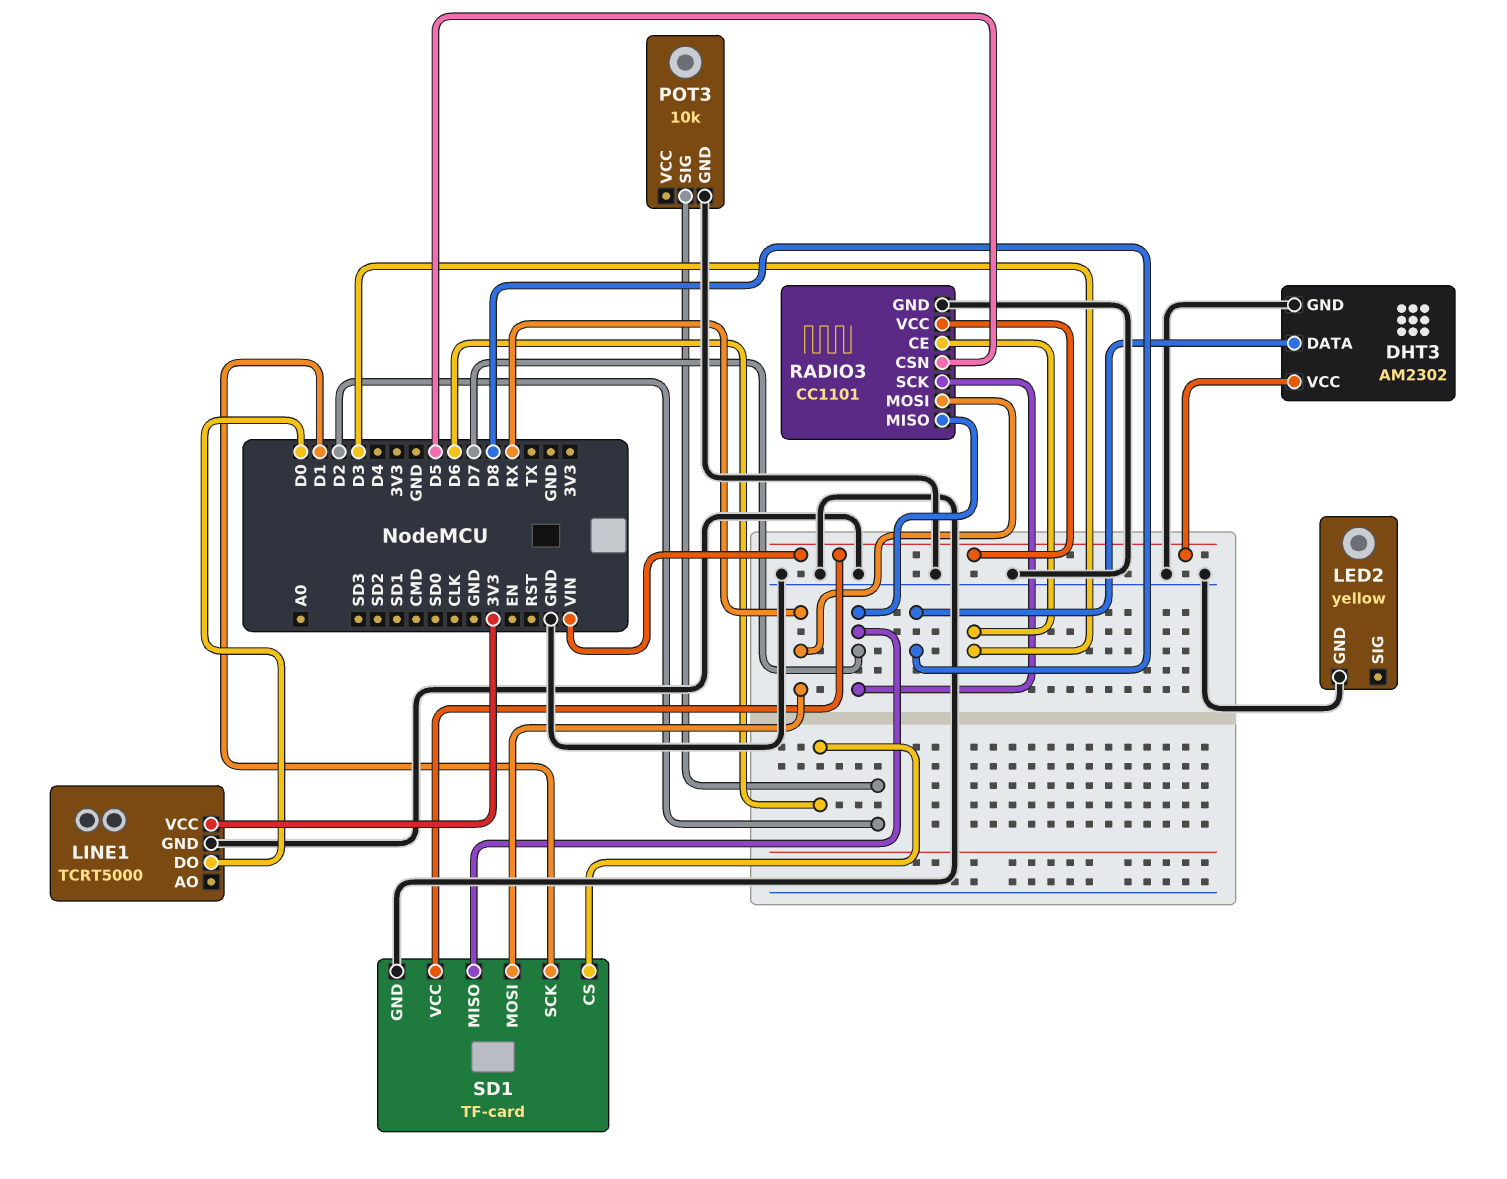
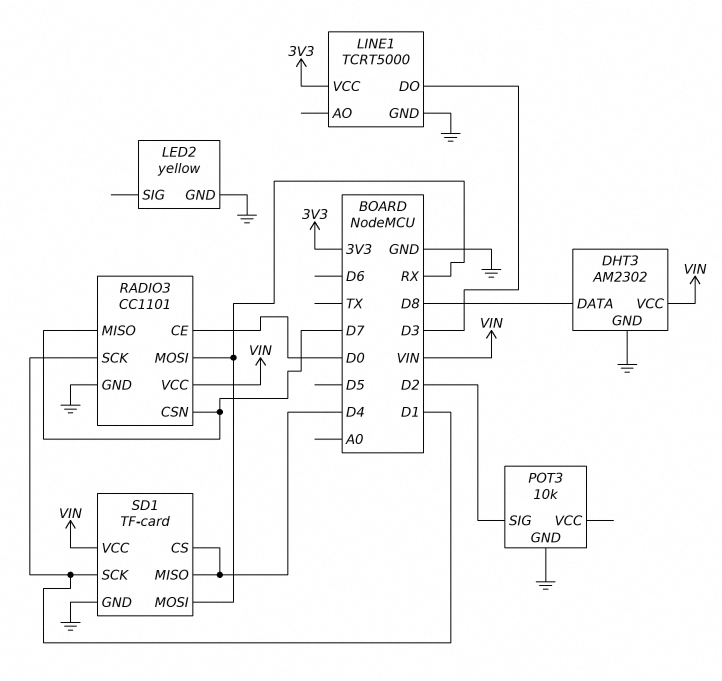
LINE1 pin DO: D0 -> D3
RADIO3 pin CE: D3 -> D0
RADIO3 pin CSN: D5 -> D7
RADIO3 pin SCK: D7 -> D1
SD1 pin CS: D6 -> D4
SD1 pin MISO: D7 -> D4

